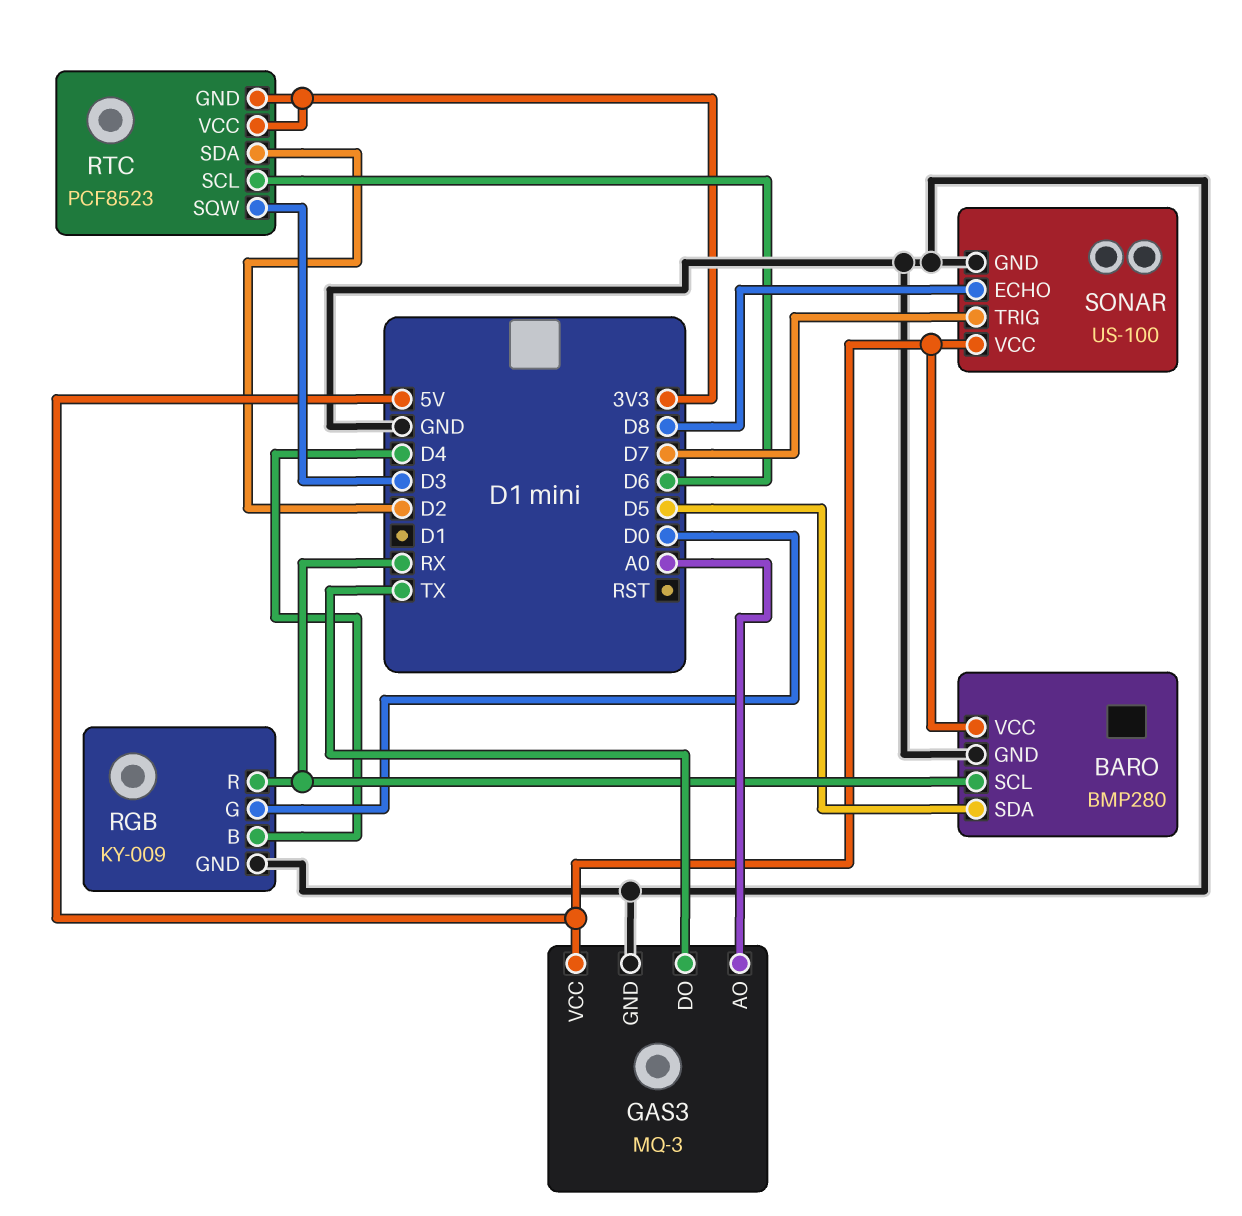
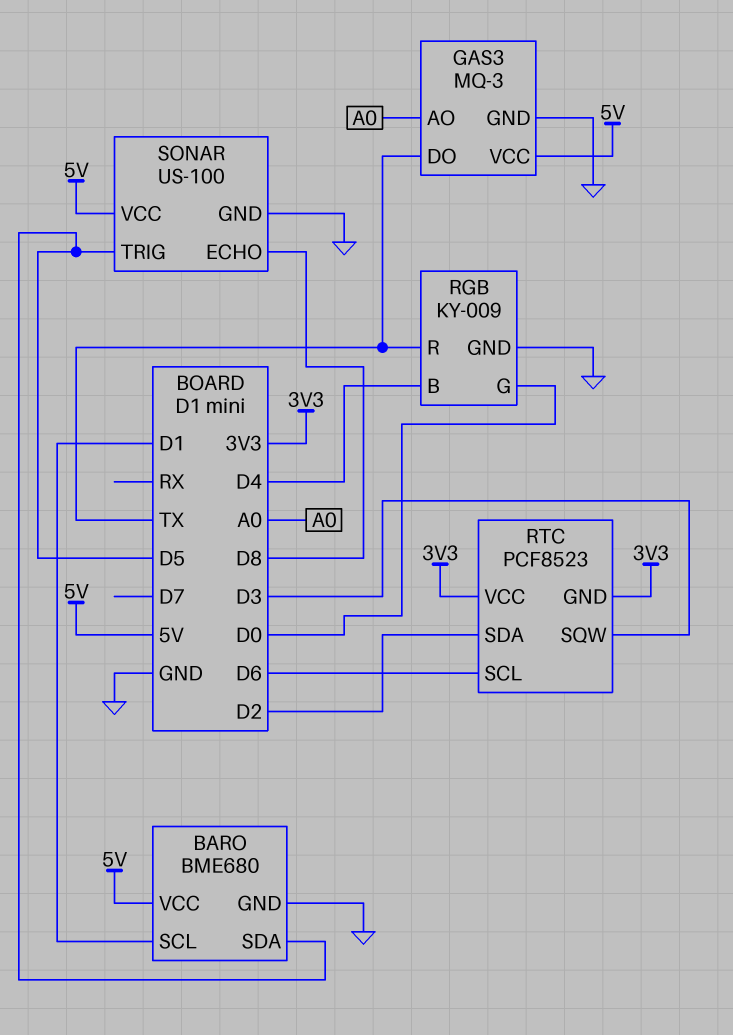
BARO: BMP280 -> BME680
BARO pin SCL: RX -> D1
RGB pin R: RX -> TX
SONAR pin TRIG: D7 -> D5

